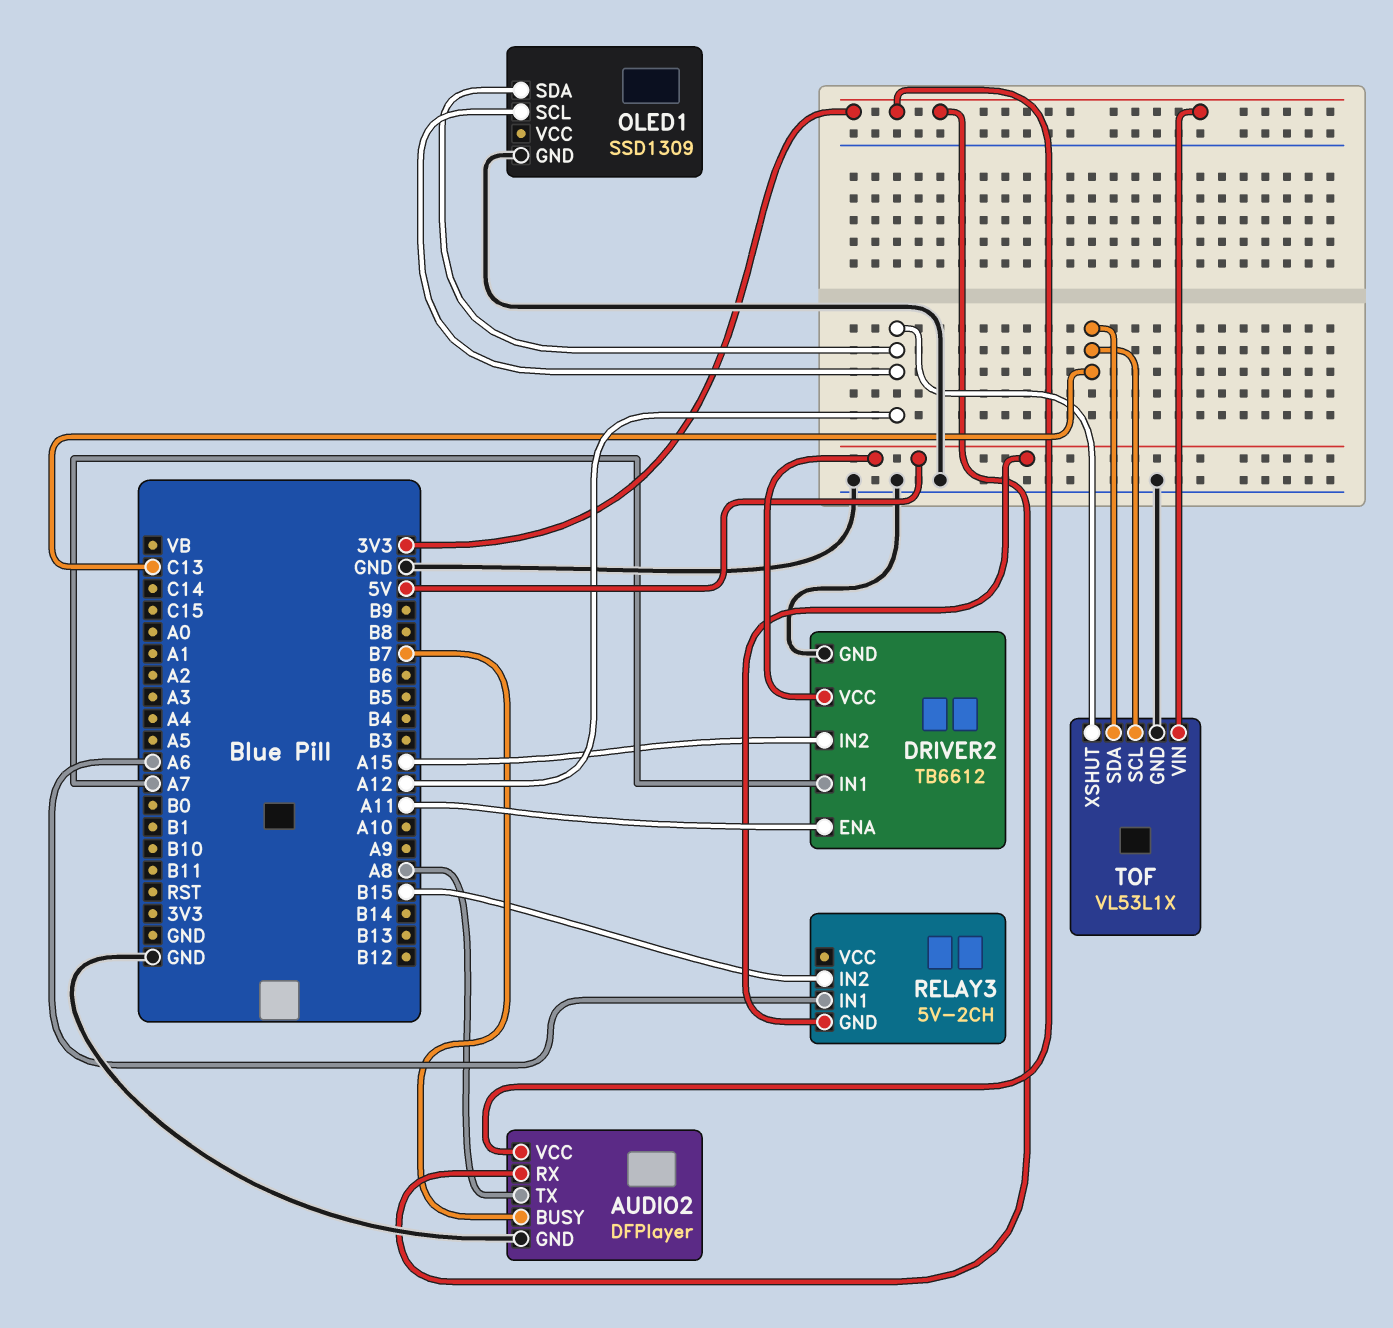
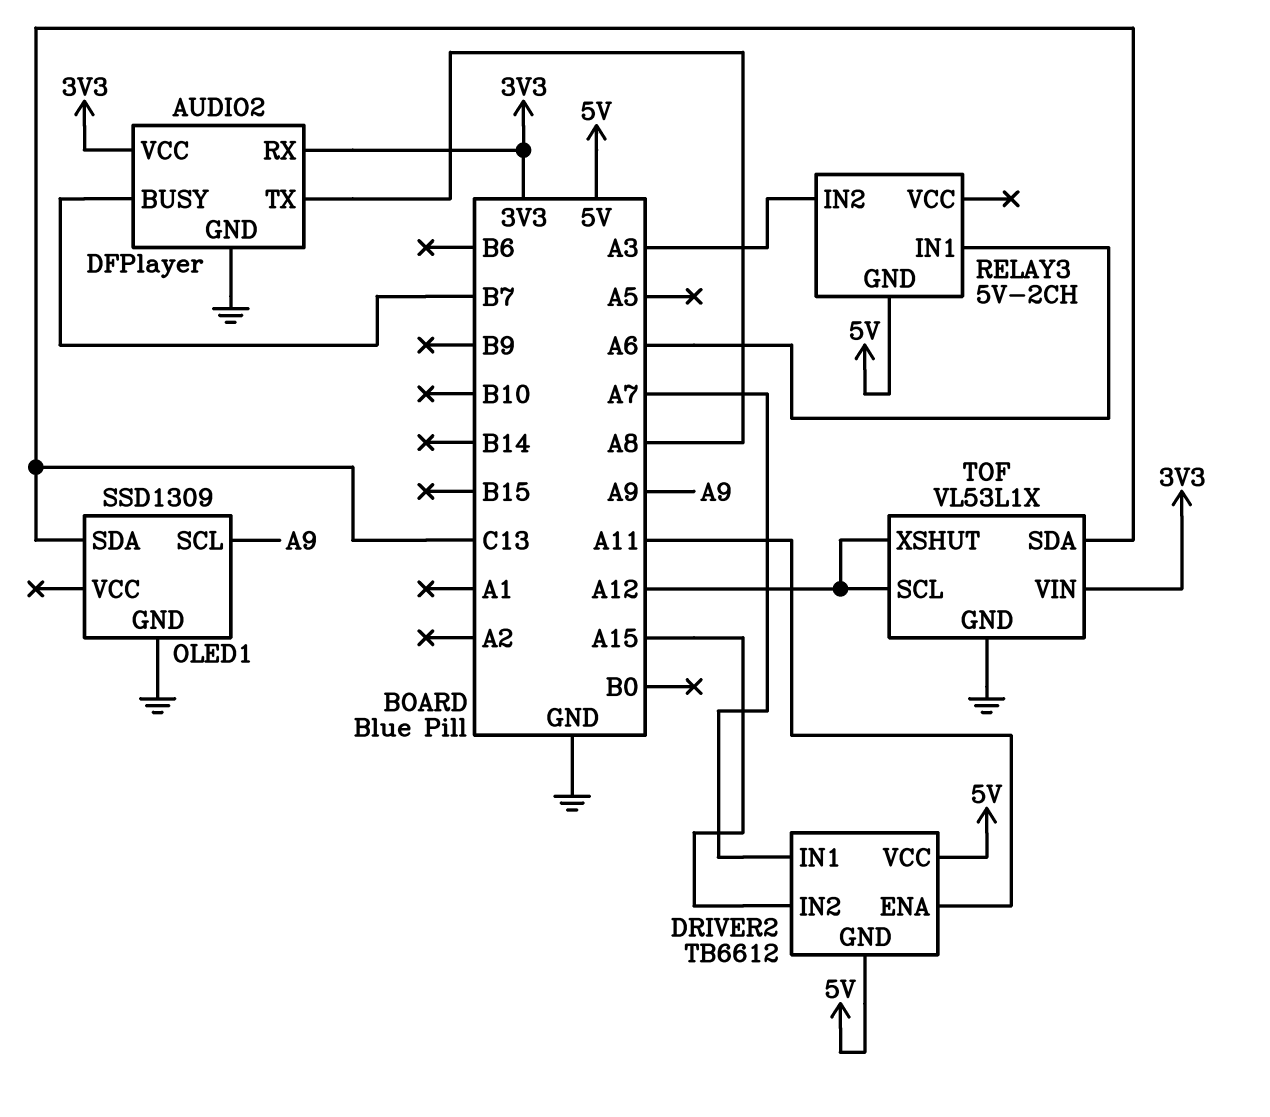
DRIVER2 pin GND: GND -> 5V
OLED1 pin SCL: A12 -> A9
OLED1 pin SDA: A12 -> C13
RELAY3 pin IN2: B15 -> A3
TOF pin SCL: C13 -> A12

